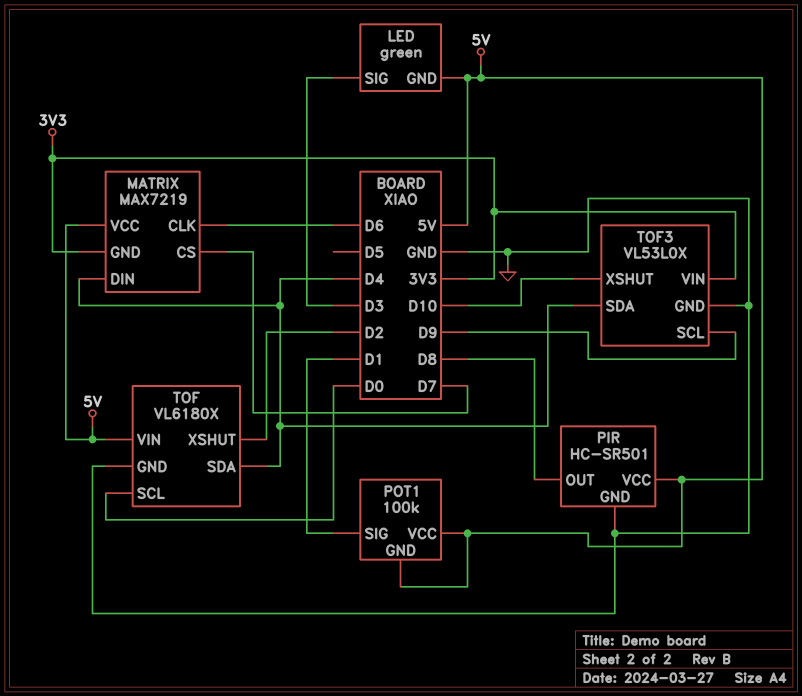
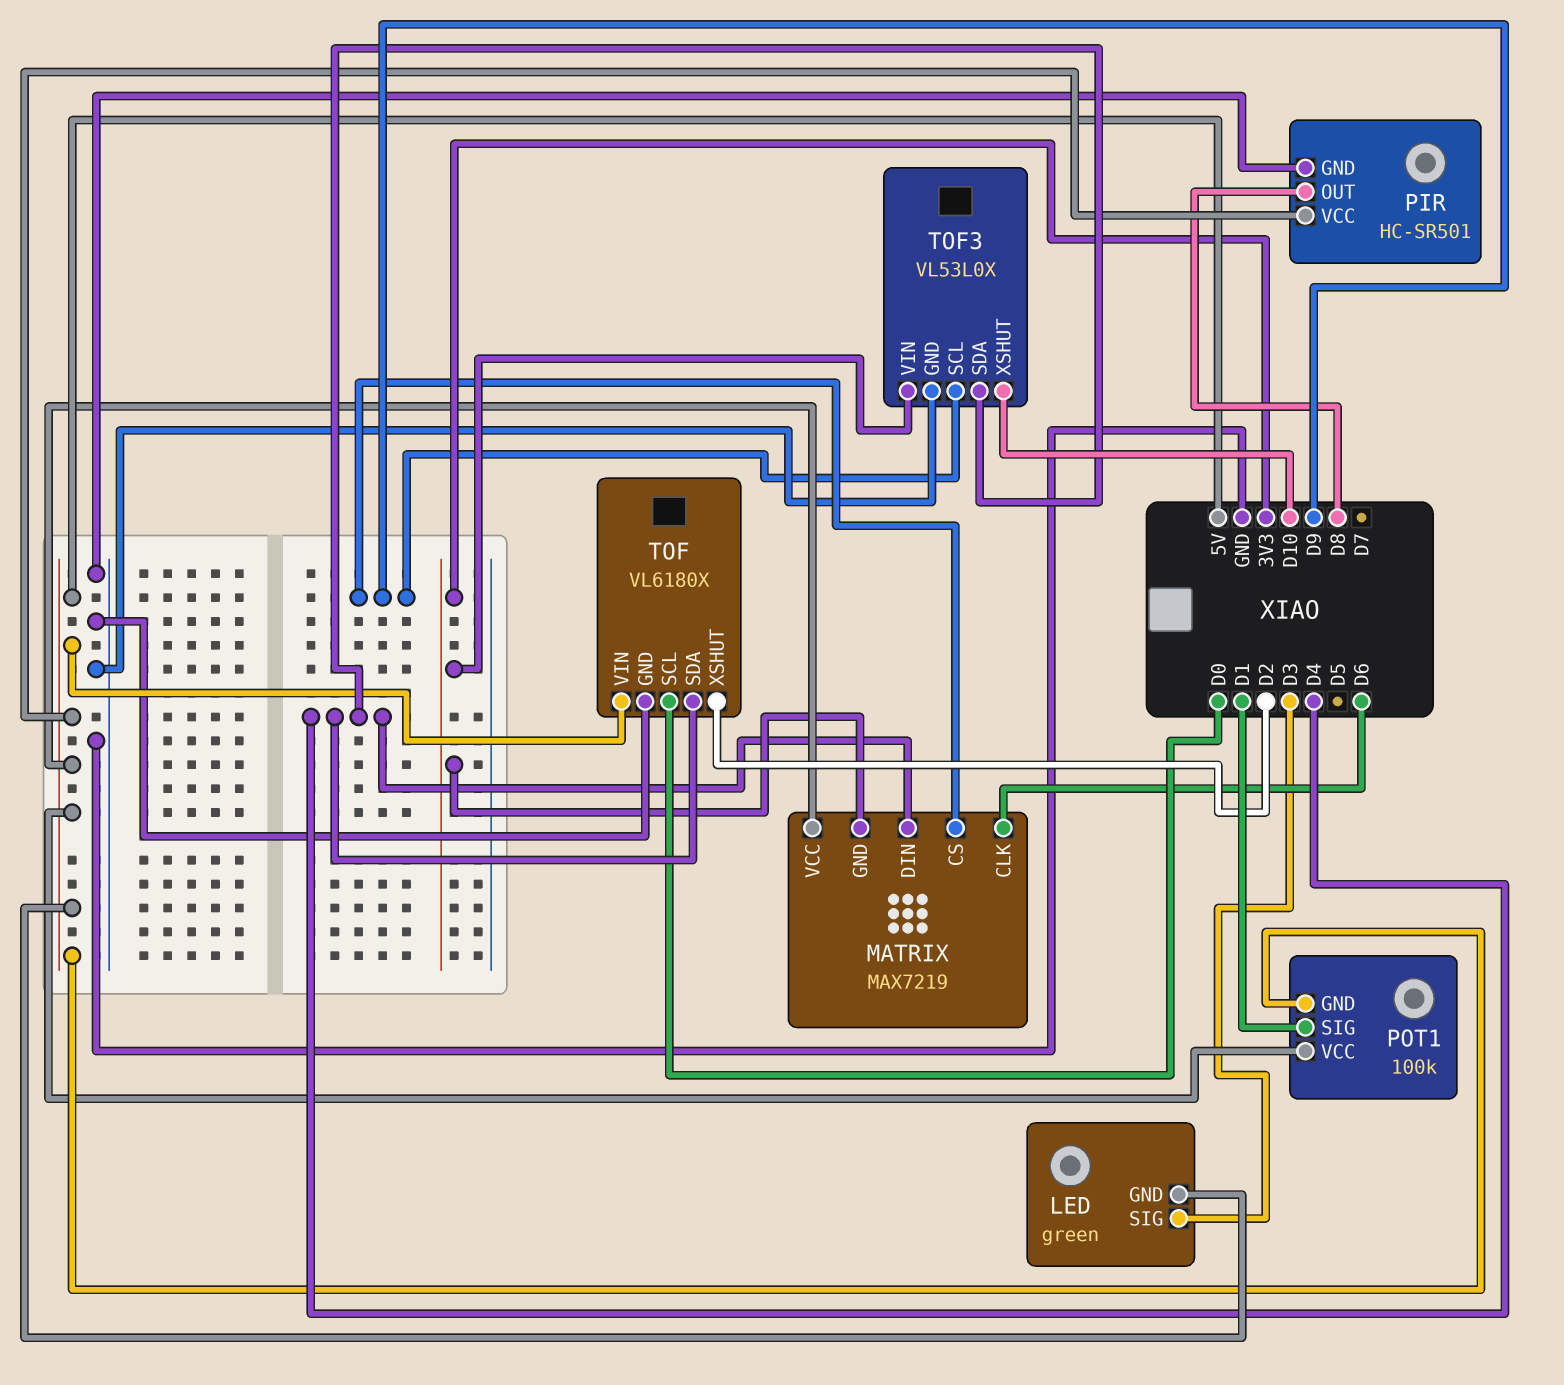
MATRIX pin CS: D7 -> D9

